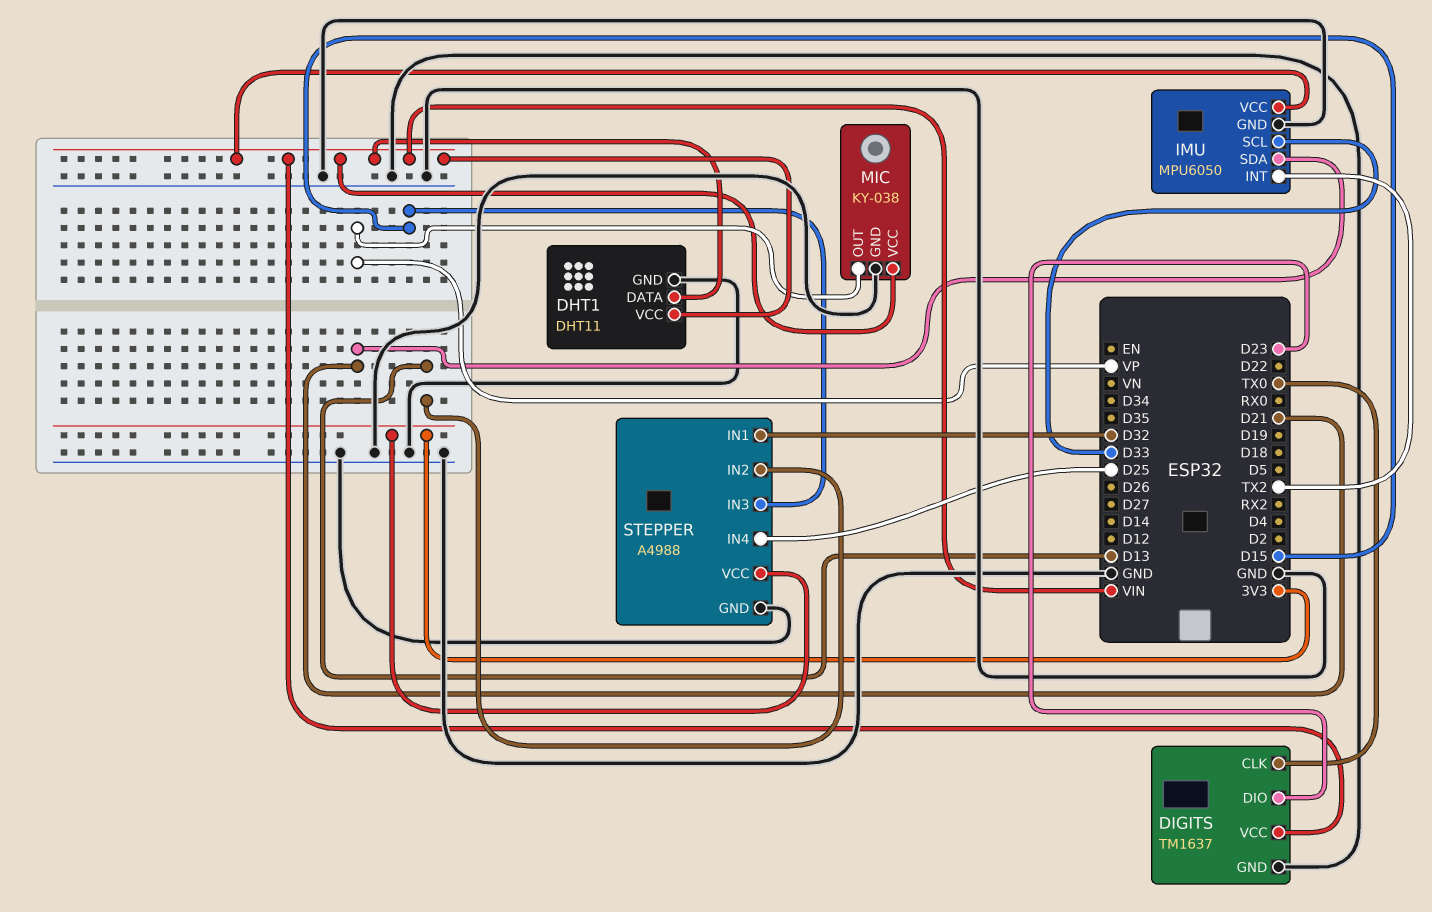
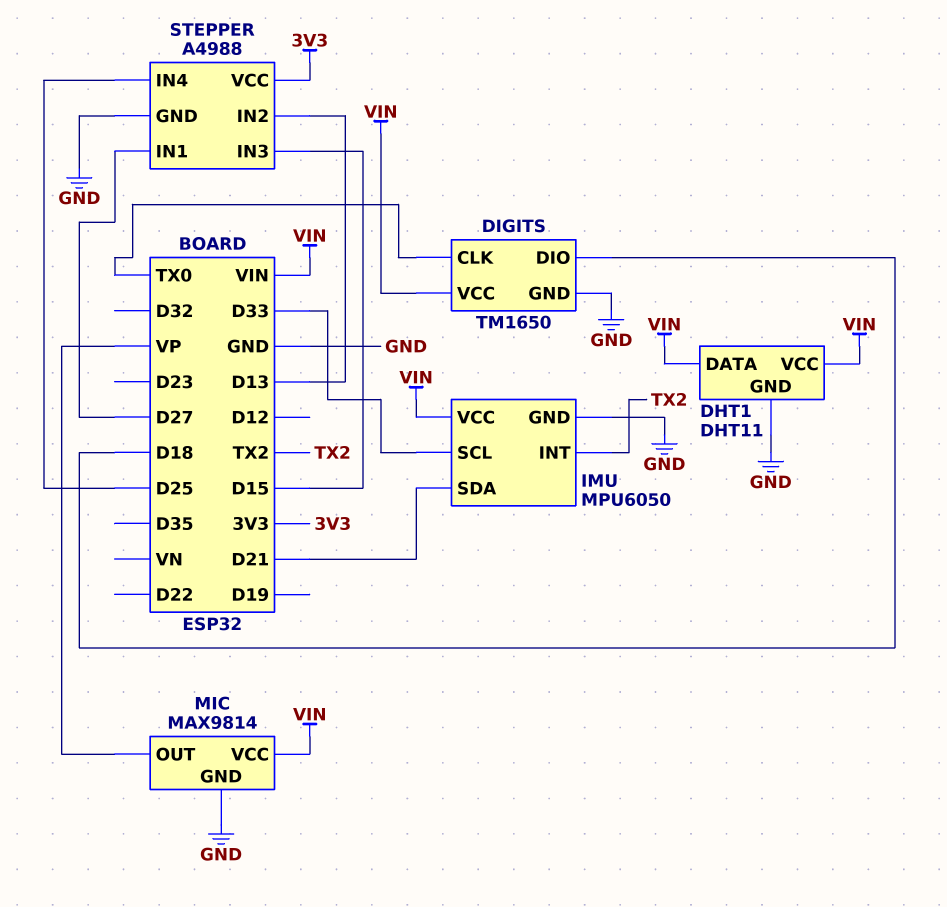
DIGITS: TM1637 -> TM1650
DIGITS pin DIO: D23 -> D18
MIC: KY-038 -> MAX9814
STEPPER pin IN1: D32 -> D27

